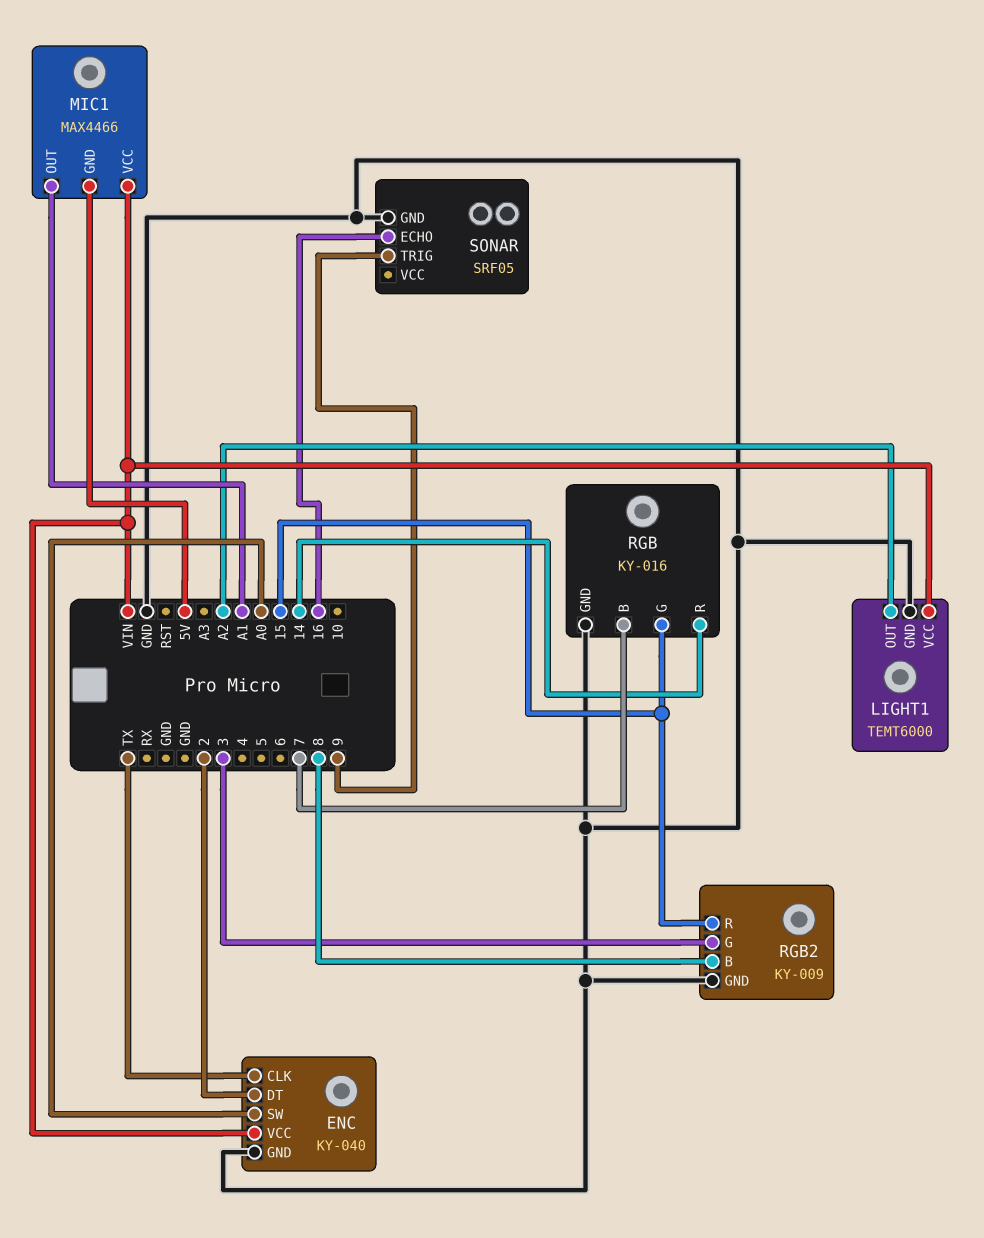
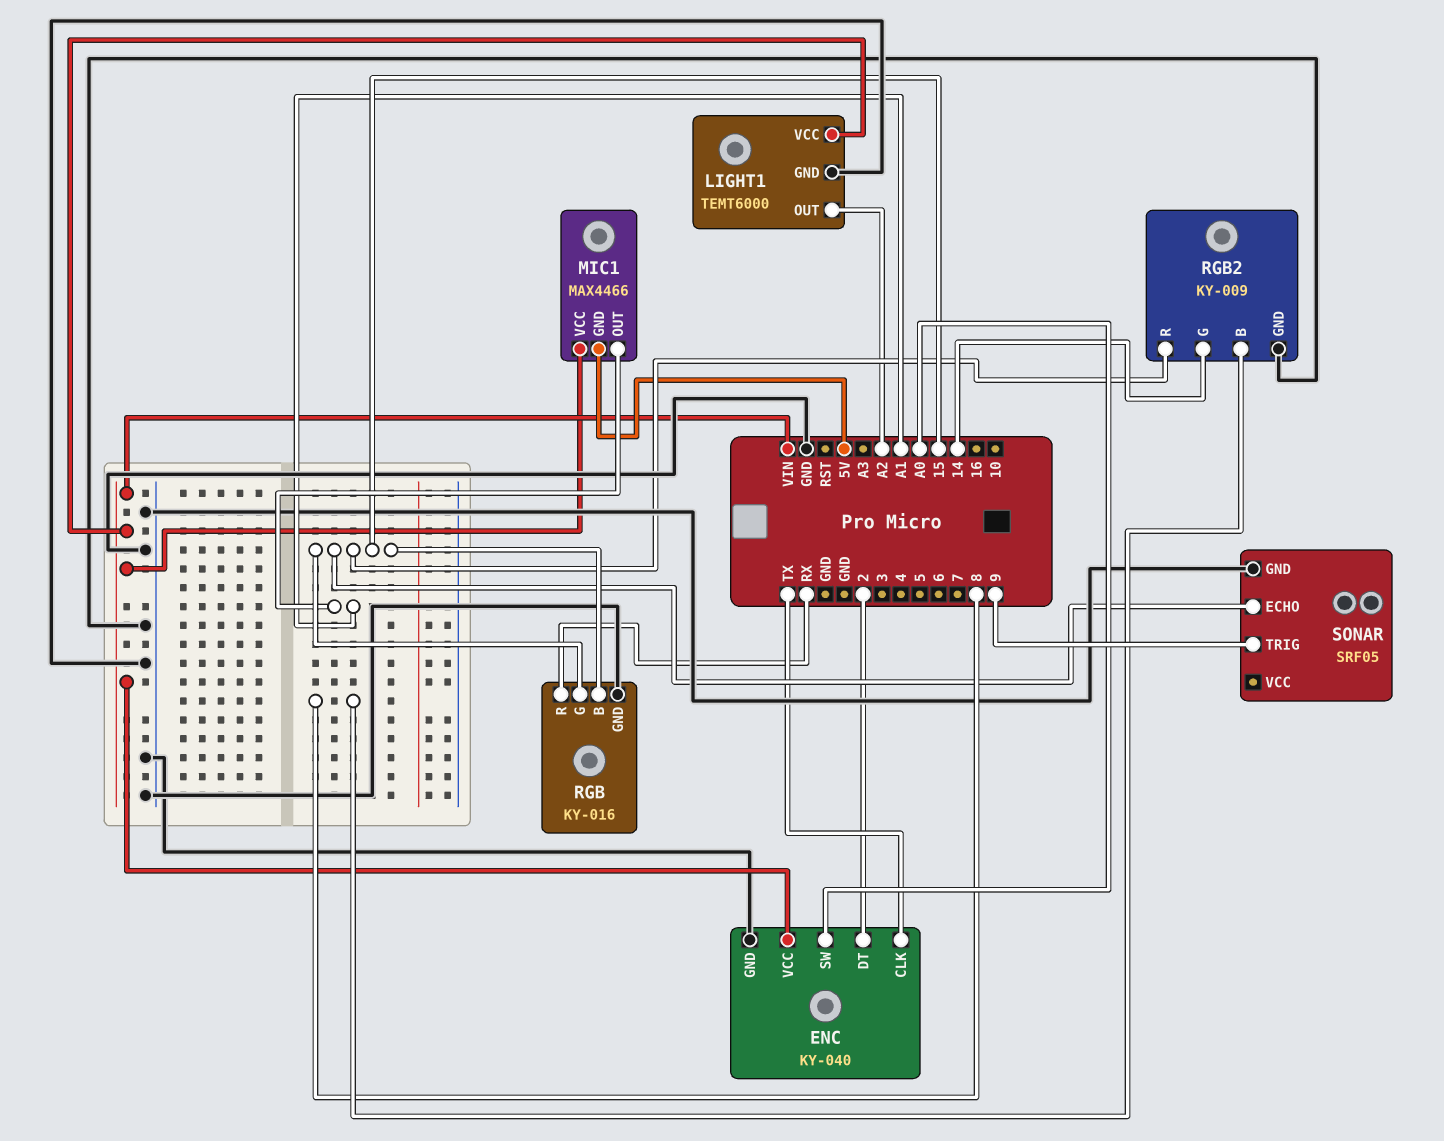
RGB pin B: 7 -> 15
RGB pin R: 14 -> RX
RGB2 pin G: 3 -> 14
SONAR pin ECHO: 16 -> 15

